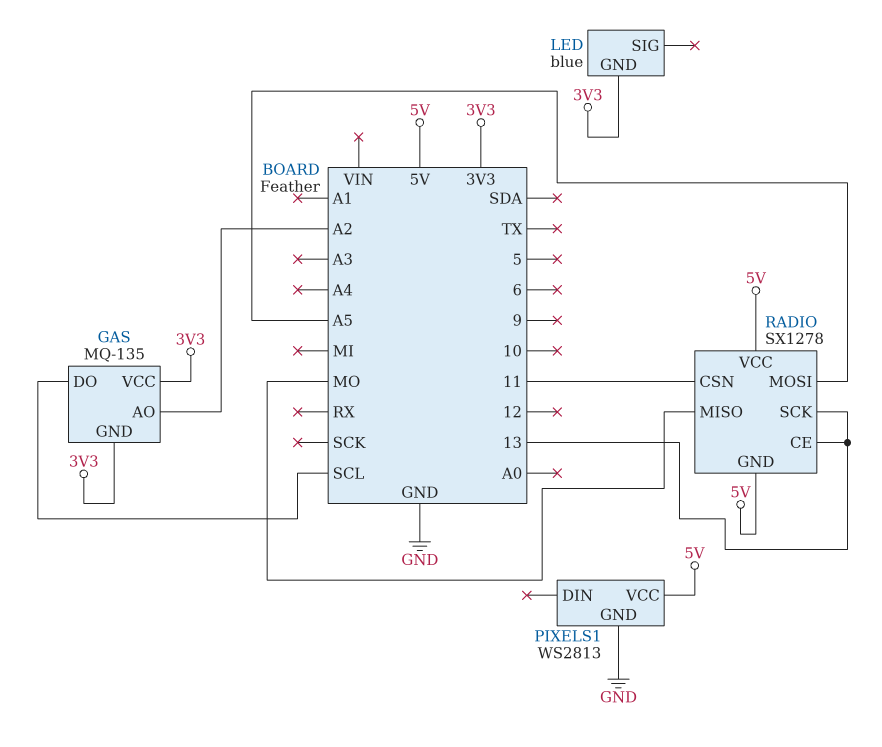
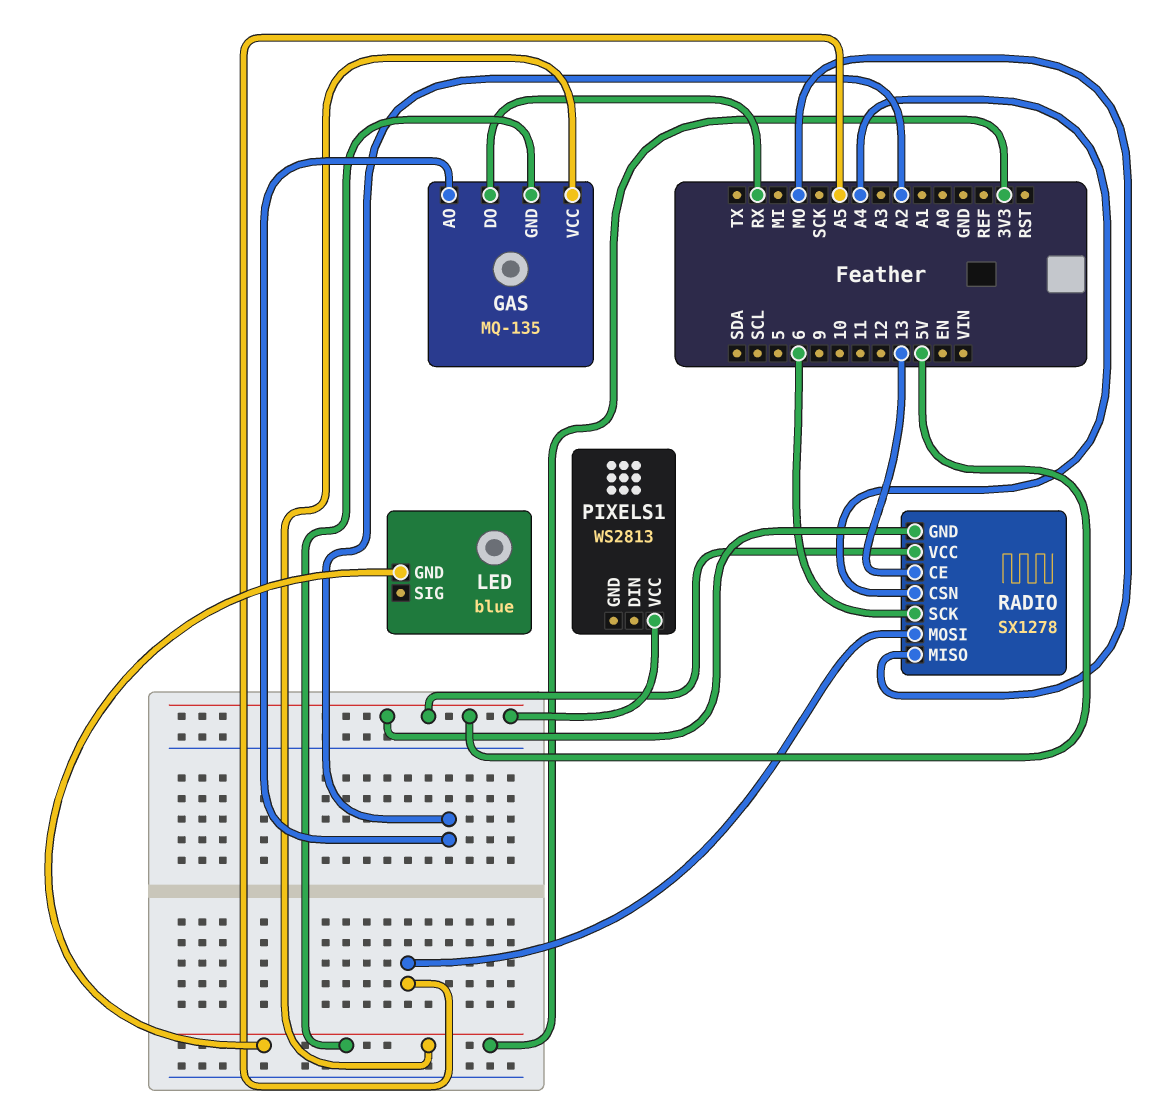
GAS pin DO: SCL -> RX
PIXELS1 pin GND: GND -> none
RADIO pin CSN: 11 -> A4
RADIO pin SCK: 13 -> 6

